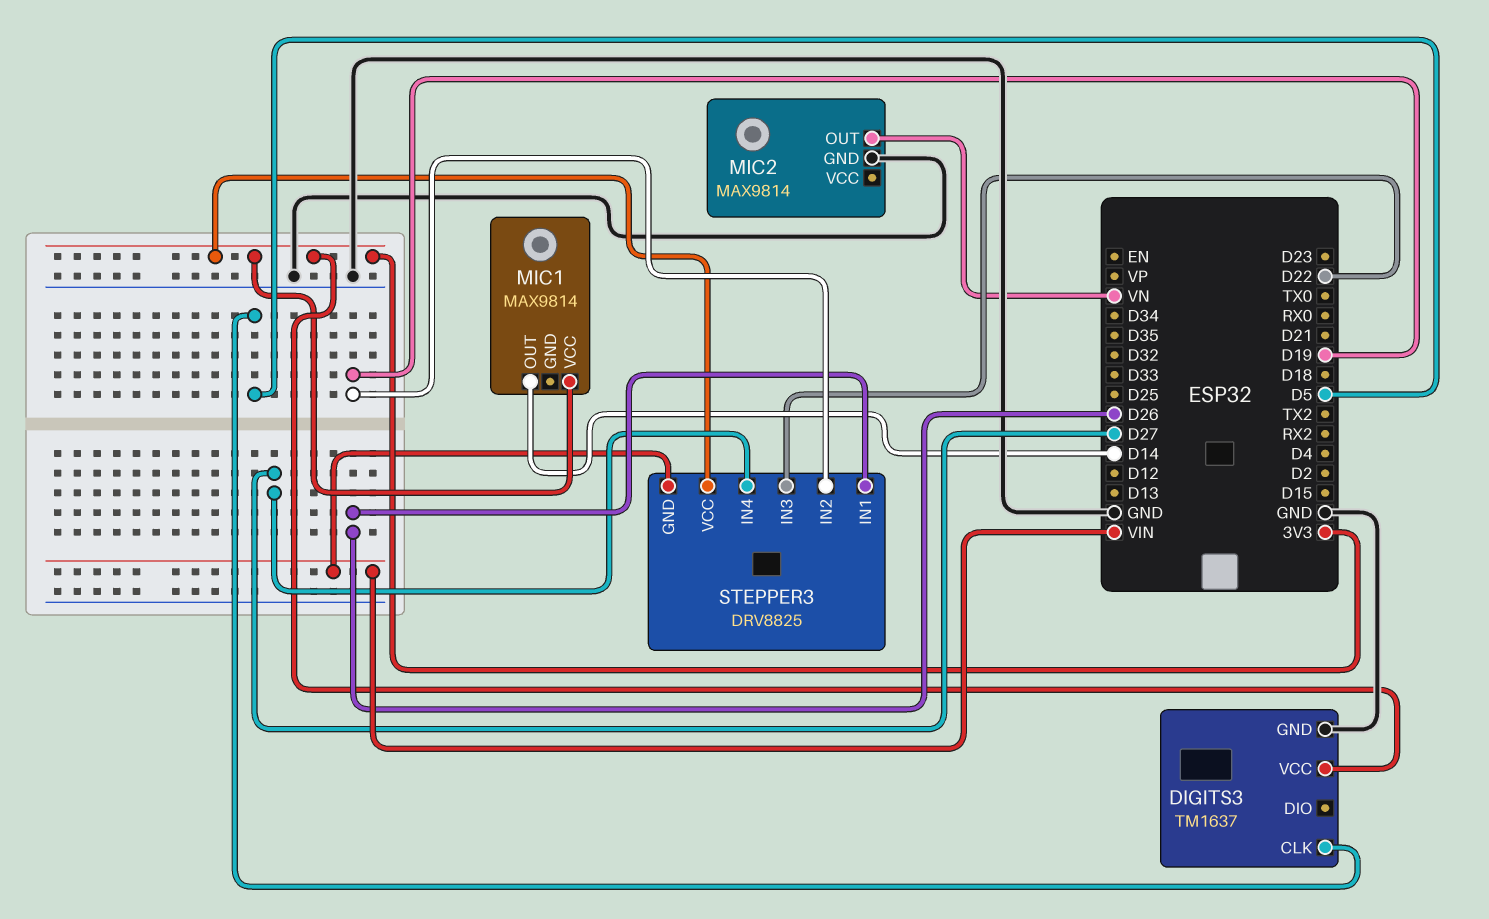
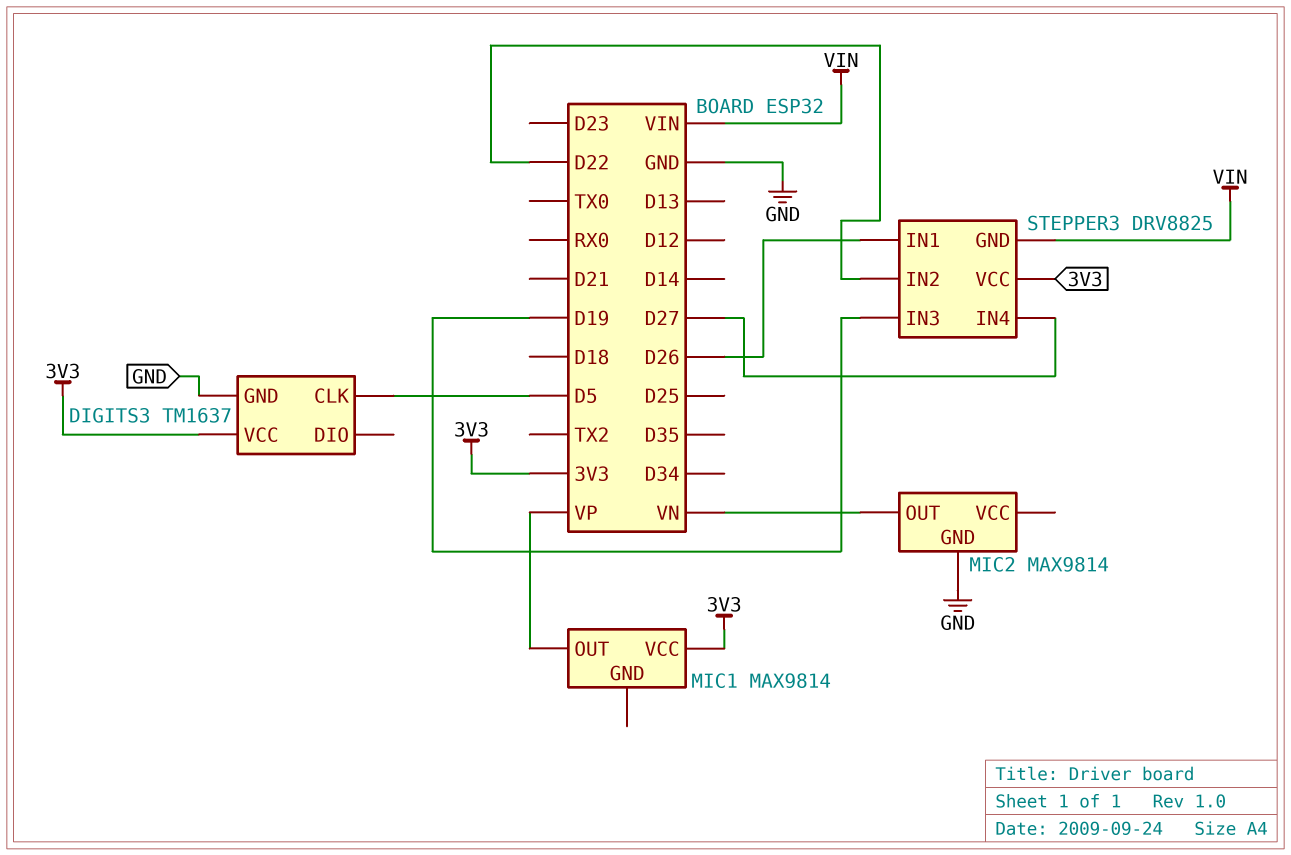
MIC1 pin OUT: D14 -> VP
STEPPER3 pin IN2: D19 -> D22
STEPPER3 pin IN3: D22 -> D19

